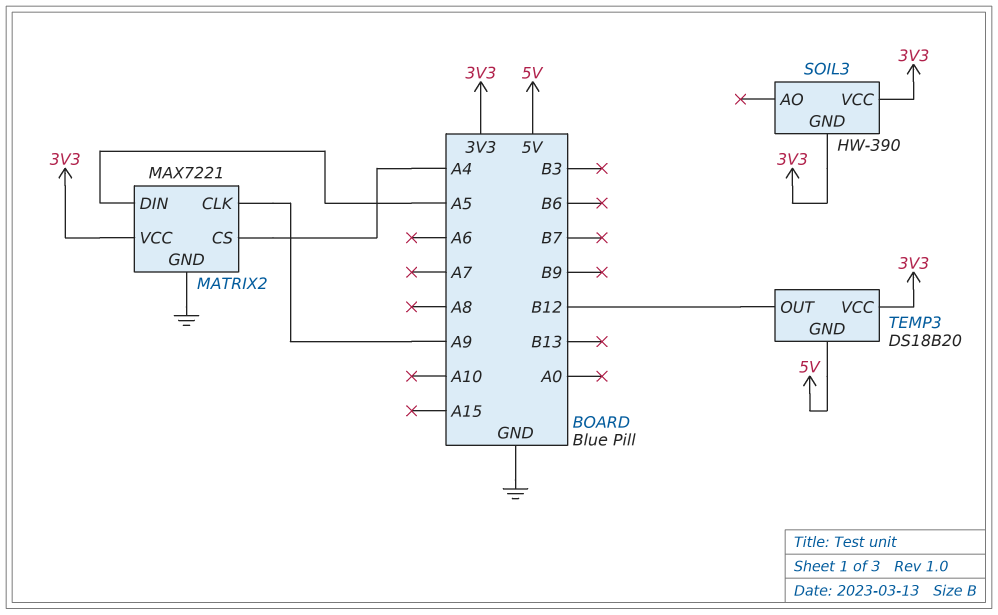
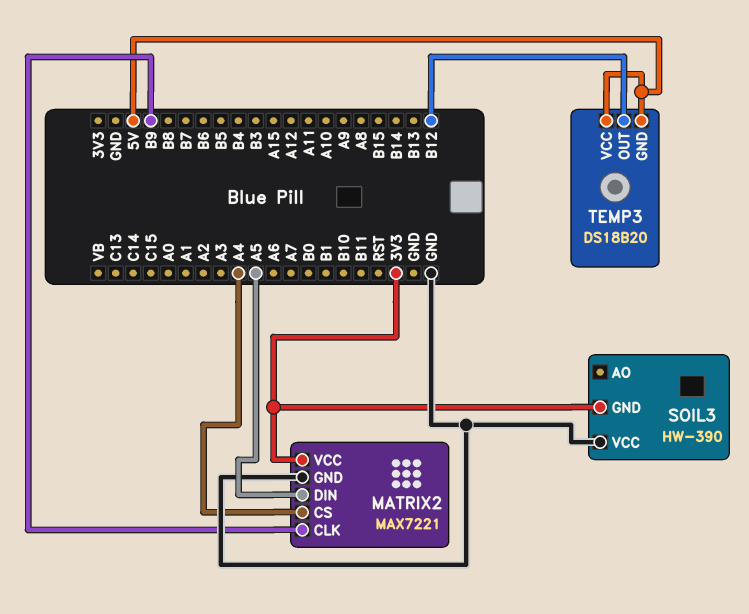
MATRIX2 pin CLK: A9 -> B9
SOIL3 pin VCC: 3V3 -> GND
TEMP3 pin VCC: 3V3 -> 5V

